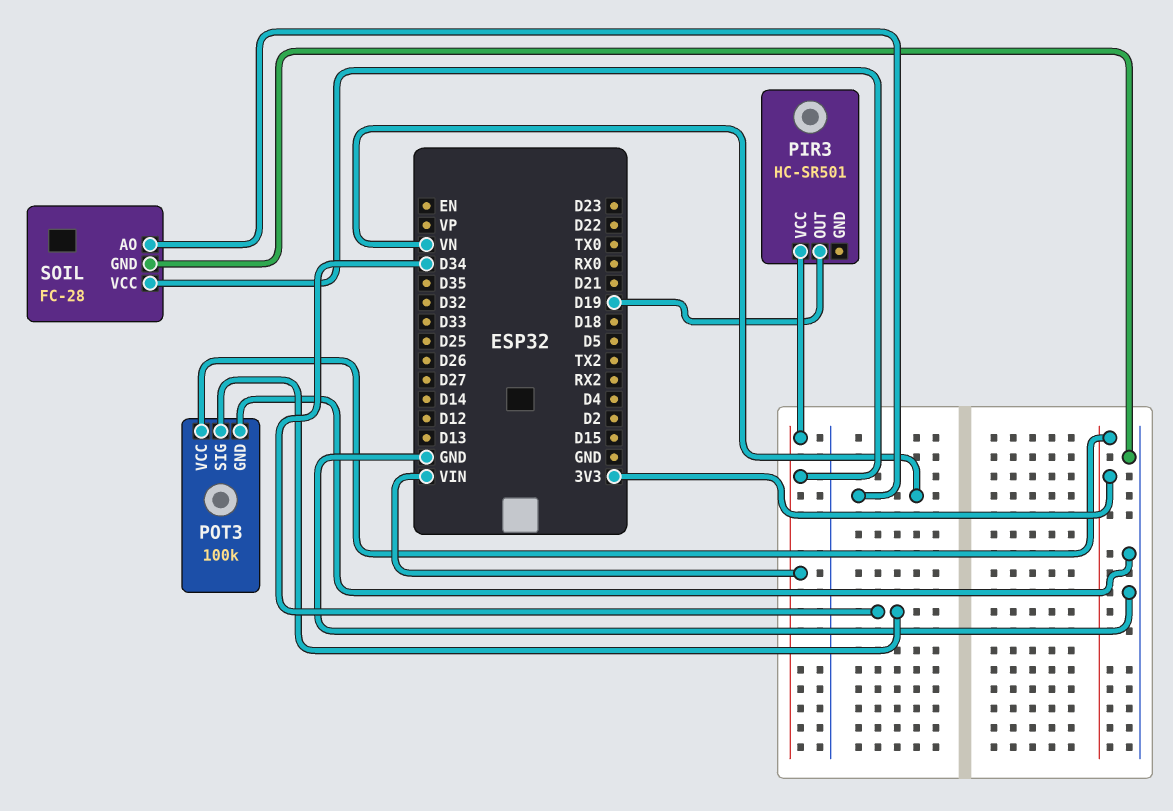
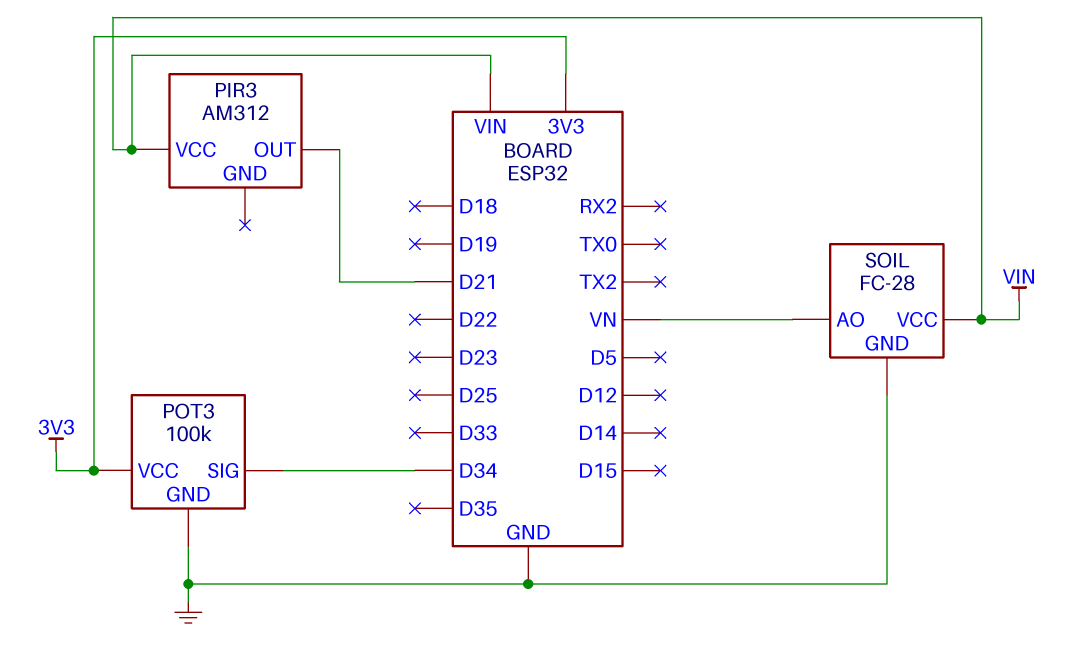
PIR3: HC-SR501 -> AM312
PIR3 pin OUT: D19 -> D21

